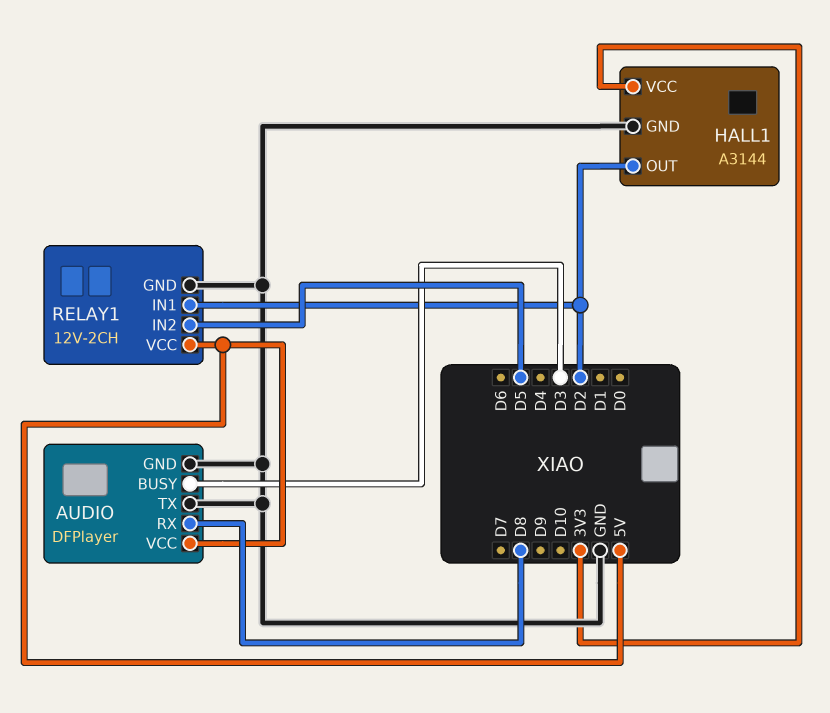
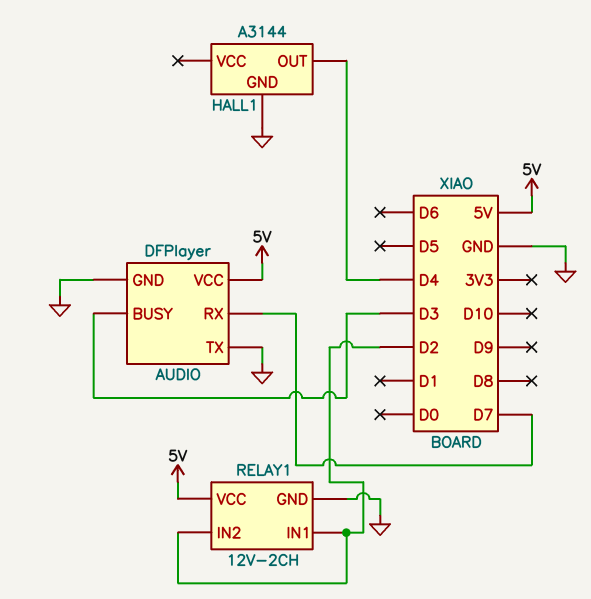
AUDIO pin RX: D8 -> D7
HALL1 pin OUT: D2 -> D4
HALL1 pin VCC: 3V3 -> none
RELAY1 pin IN2: D5 -> D2

